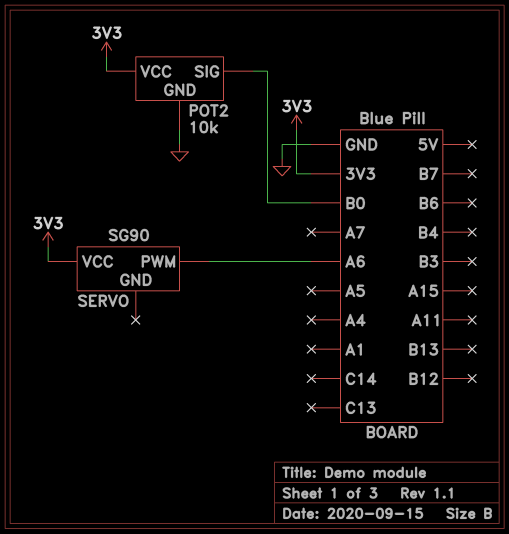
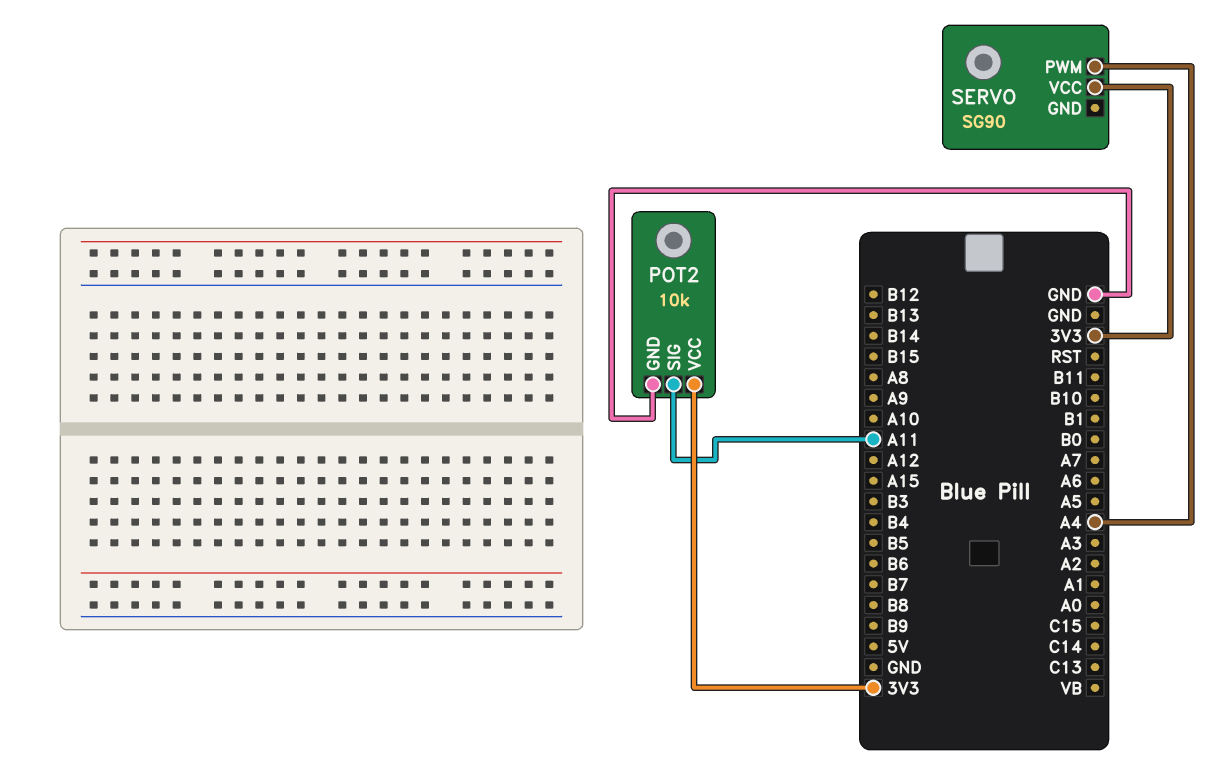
POT2 pin SIG: B0 -> A11
SERVO pin PWM: A6 -> A4

